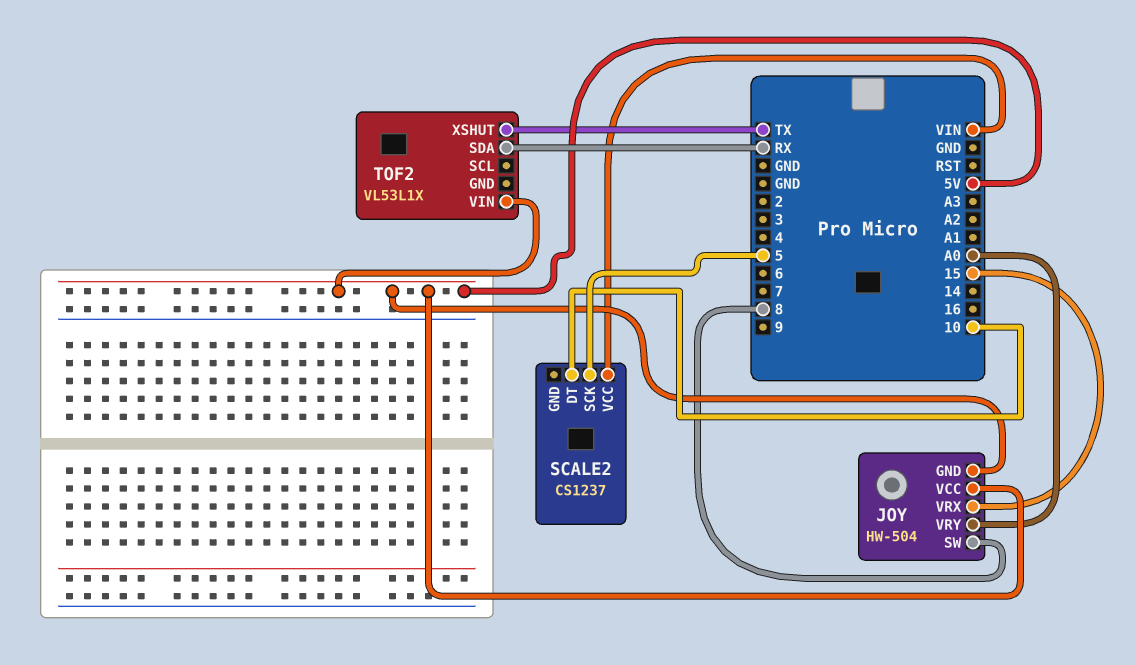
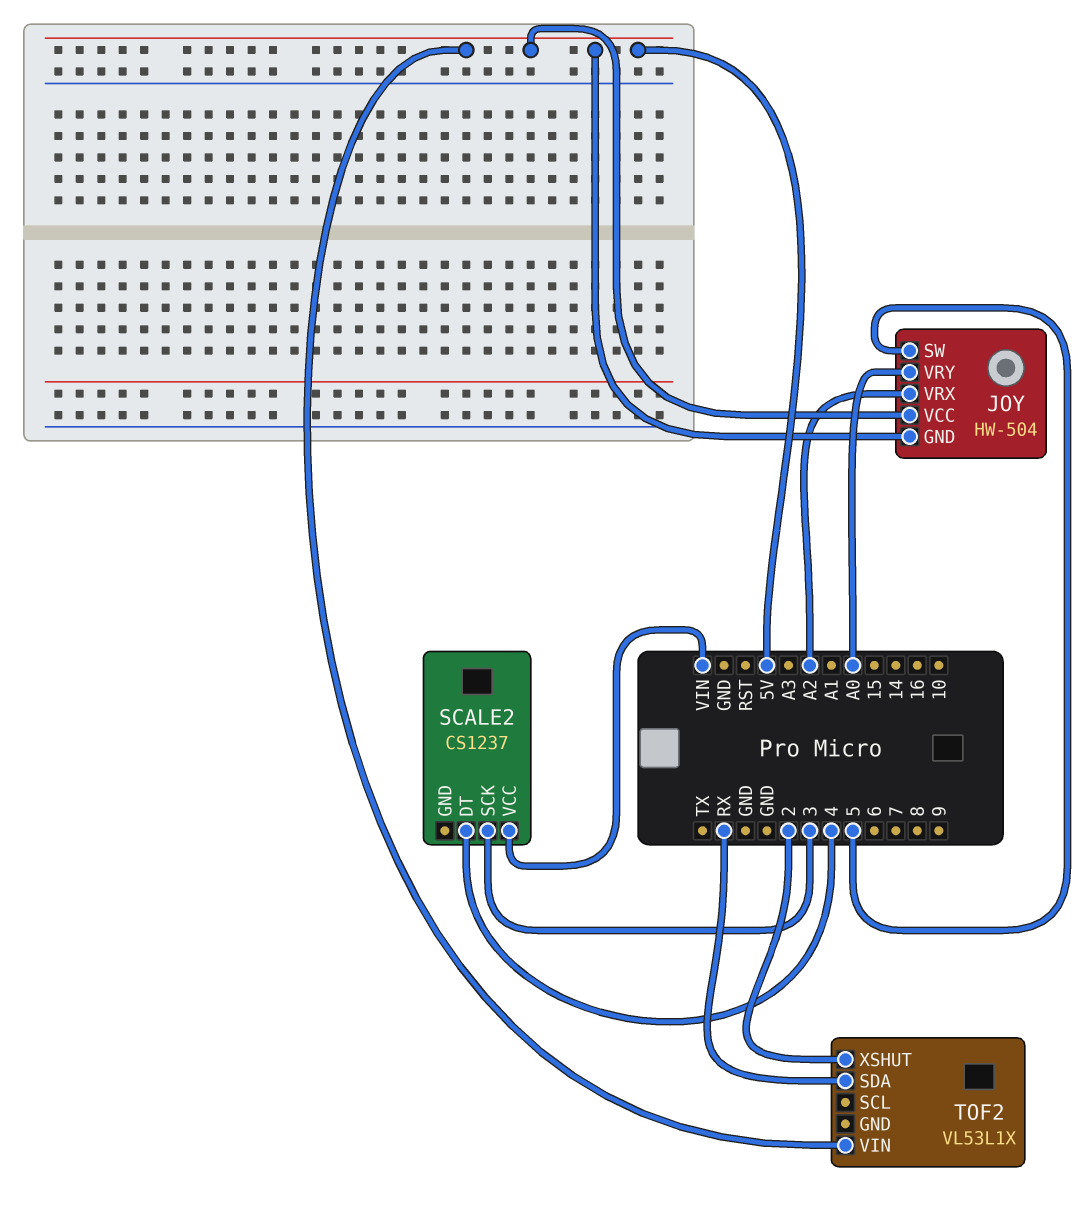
JOY pin SW: 8 -> 5
JOY pin VRX: 15 -> A2
SCALE2 pin DT: 10 -> 4
SCALE2 pin SCK: 5 -> 3
TOF2 pin XSHUT: TX -> 2

